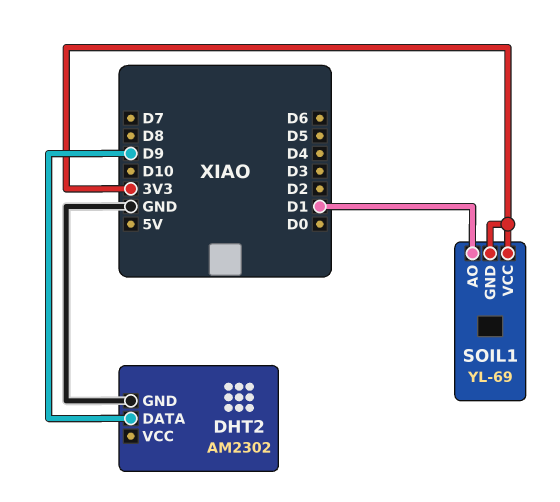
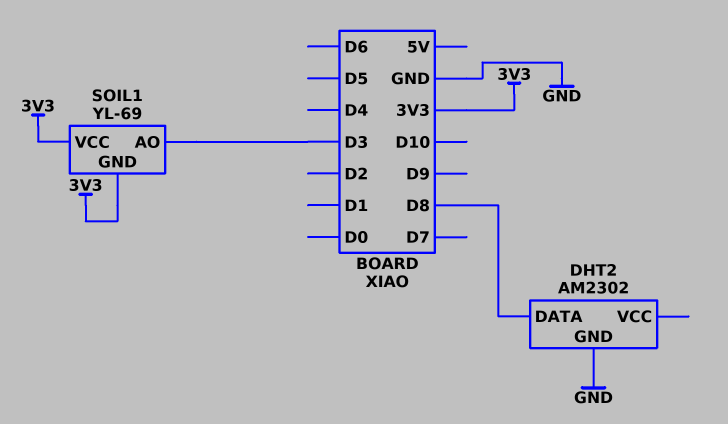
DHT2 pin DATA: D9 -> D8
SOIL1 pin AO: D1 -> D3

